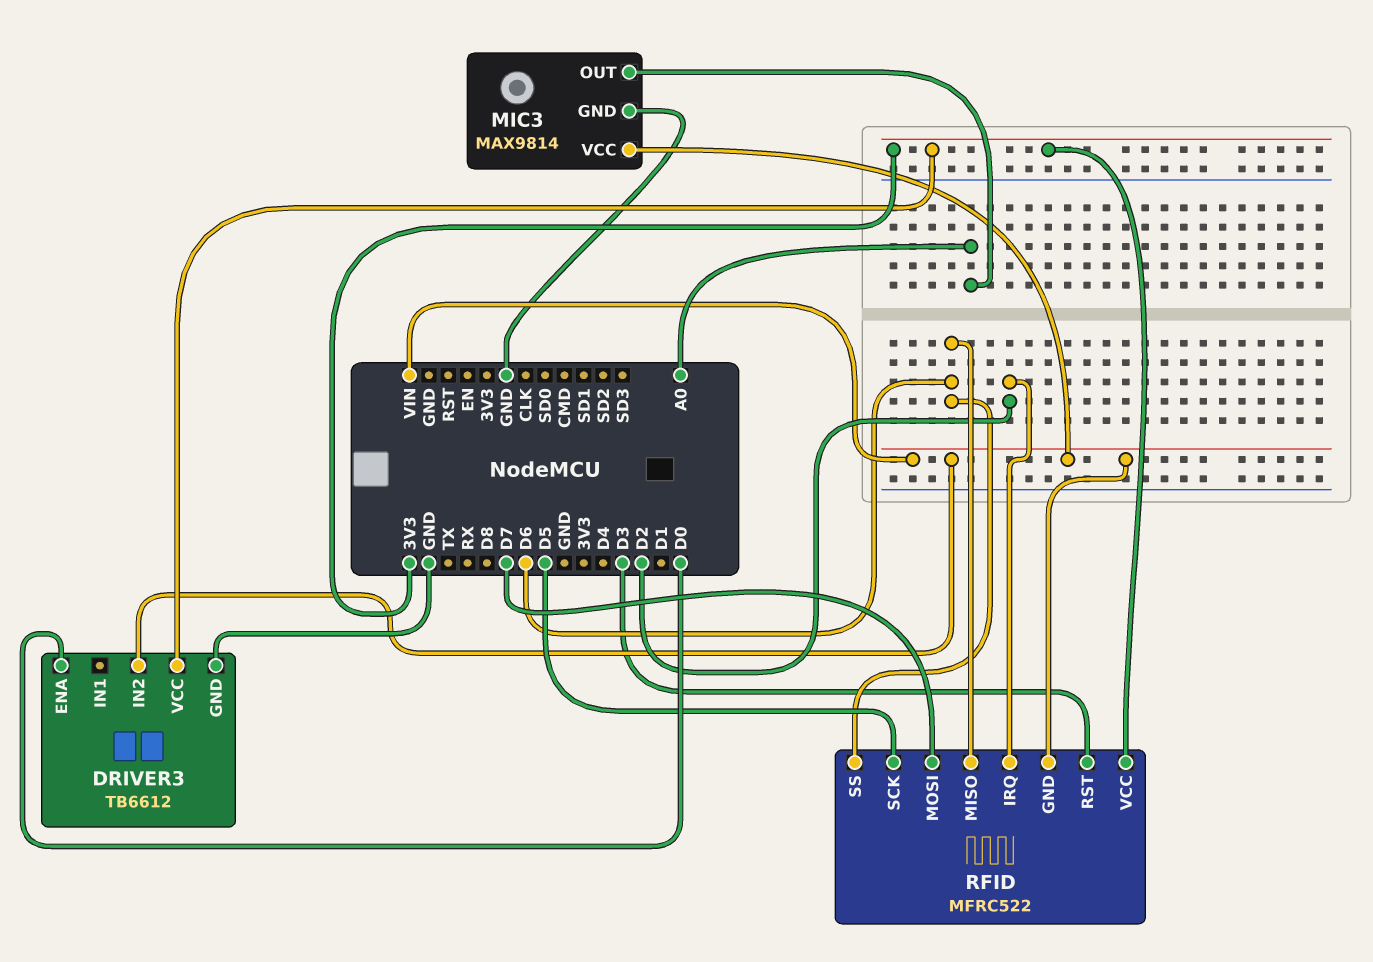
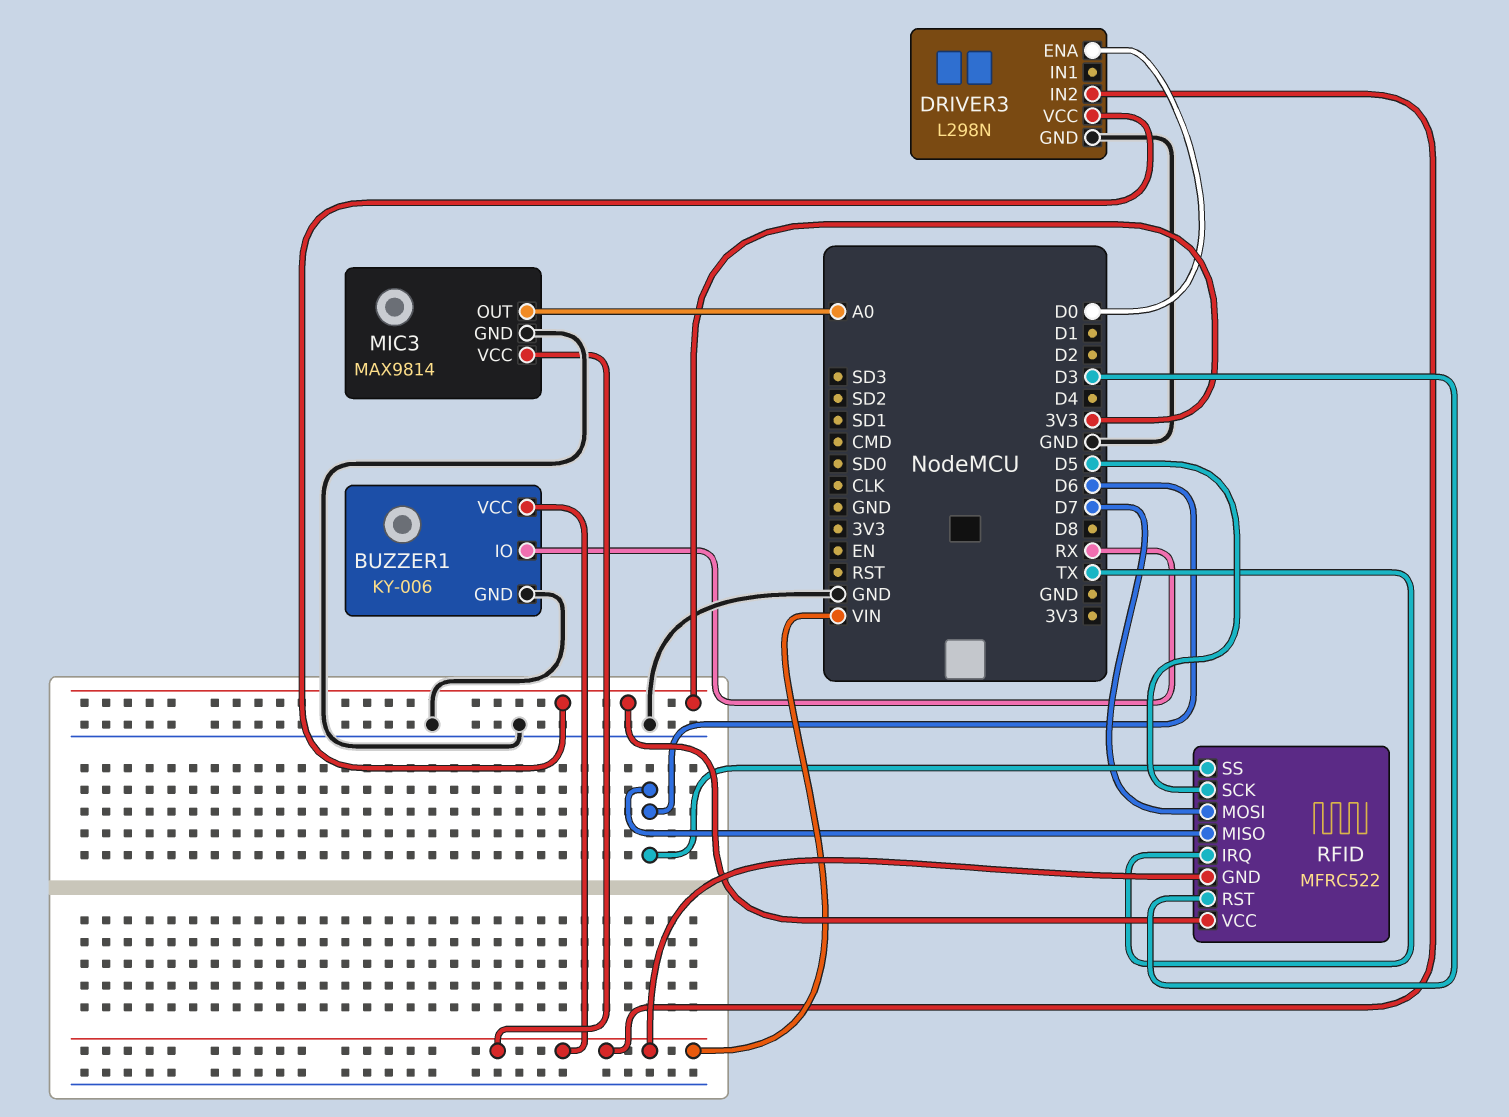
BUZZER1: none -> KY-006
BUZZER1 pin GND: none -> GND
BUZZER1 pin IO: none -> RX
BUZZER1 pin VCC: none -> VIN
DRIVER3: TB6612 -> L298N
RFID pin IRQ: D2 -> TX

